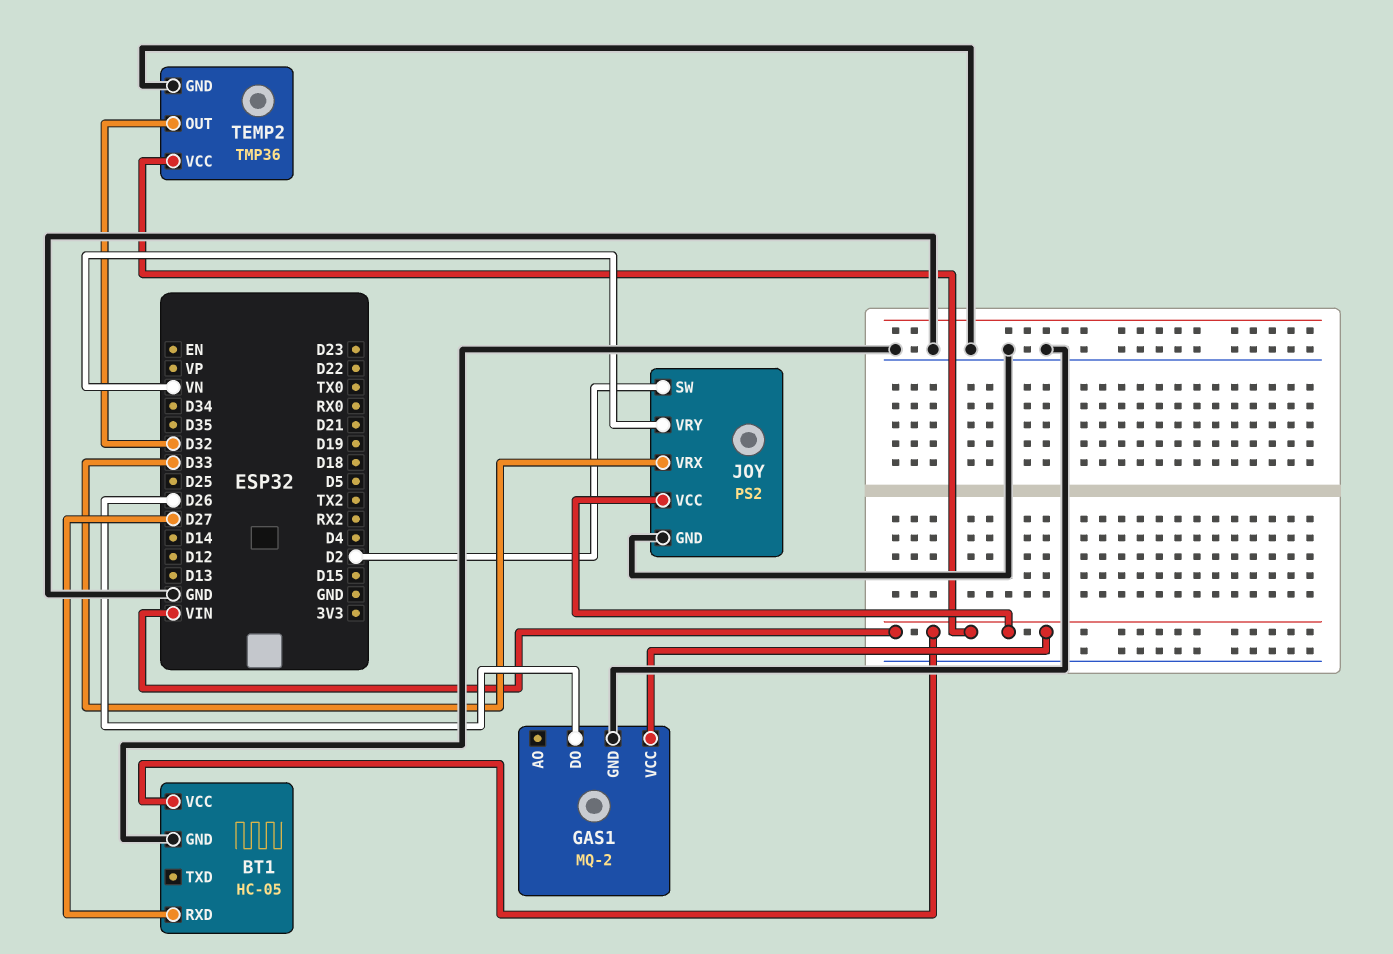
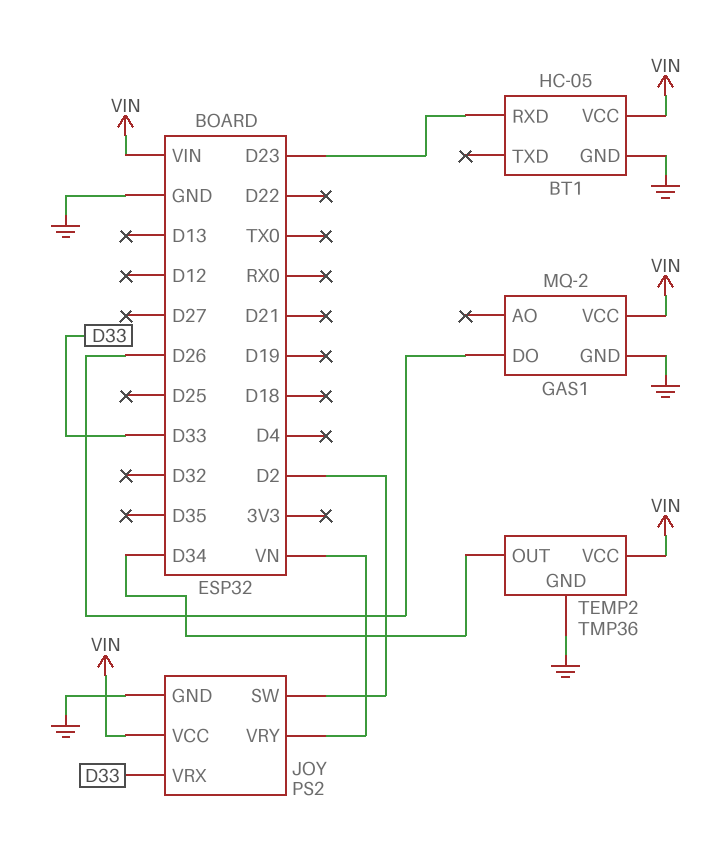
BT1 pin RXD: D27 -> D23
TEMP2 pin OUT: D32 -> D34

